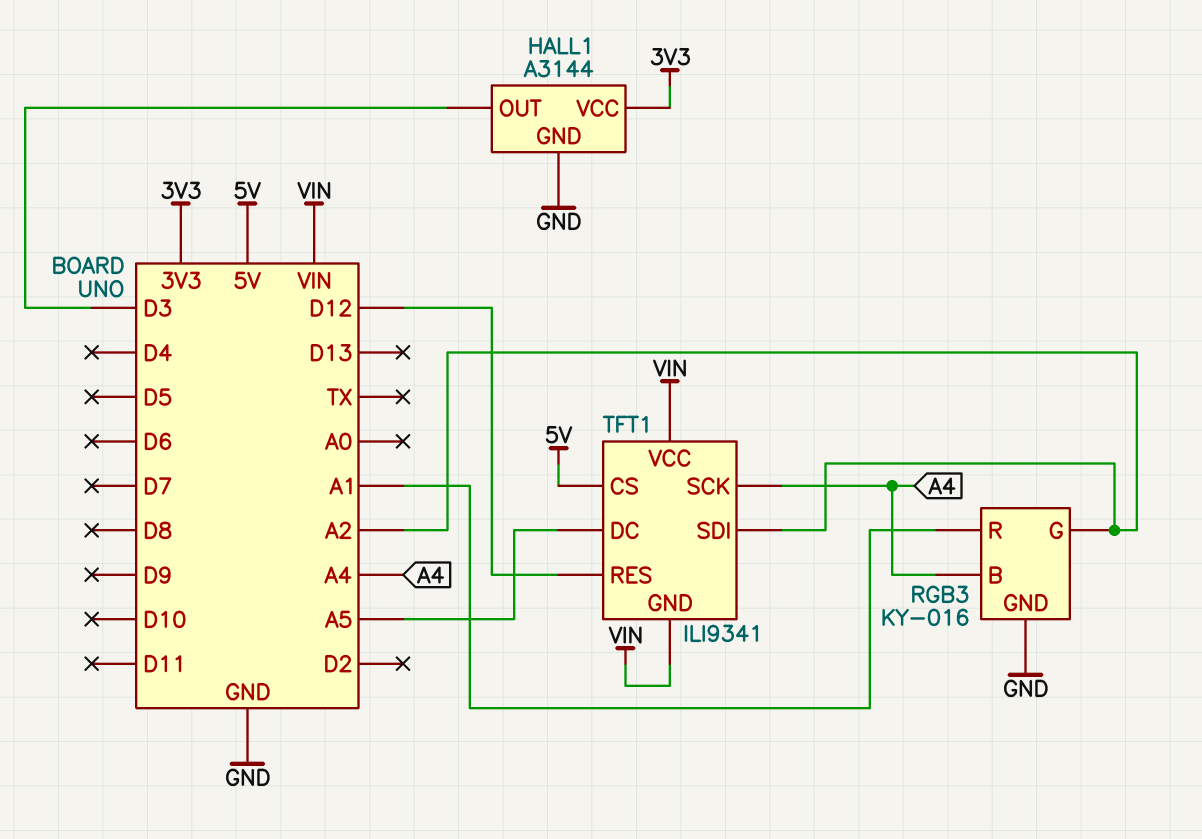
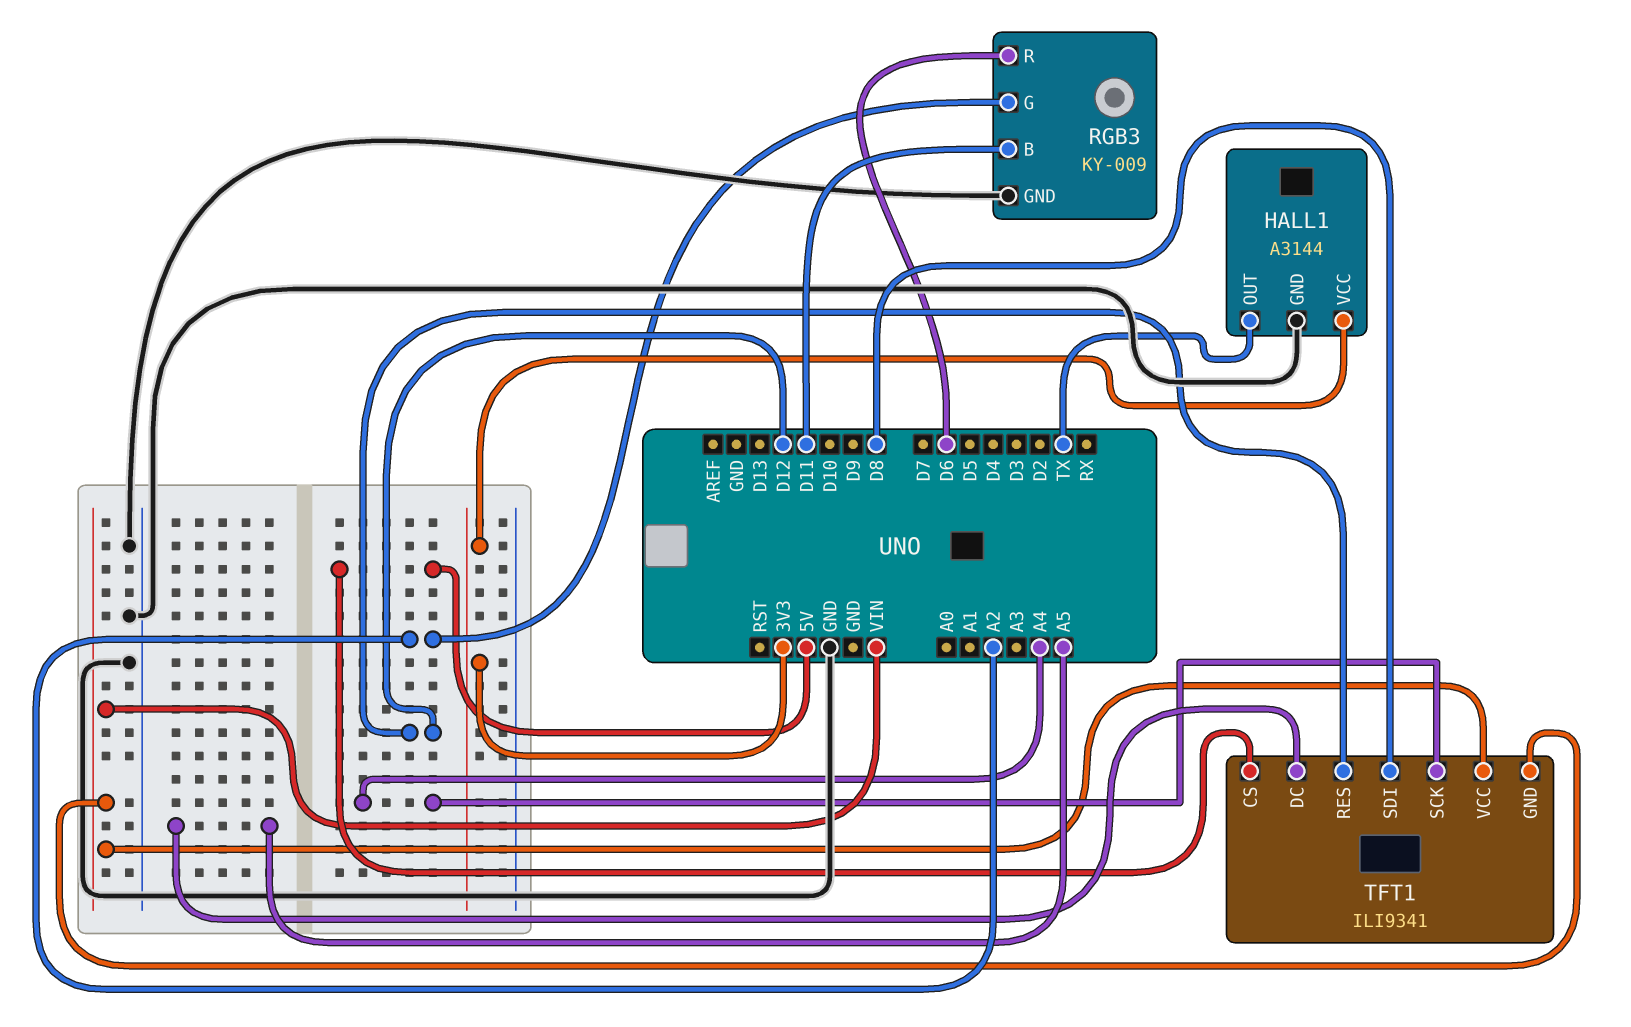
HALL1 pin OUT: D3 -> TX
RGB3: KY-016 -> KY-009
RGB3 pin B: A4 -> D11
RGB3 pin R: A1 -> D6
TFT1 pin SDI: A2 -> D8

